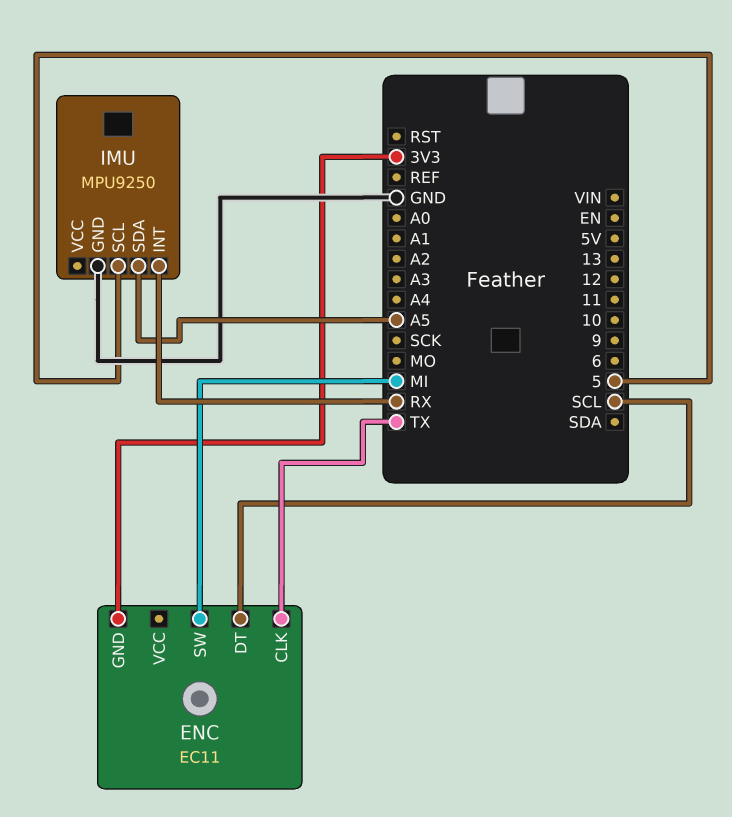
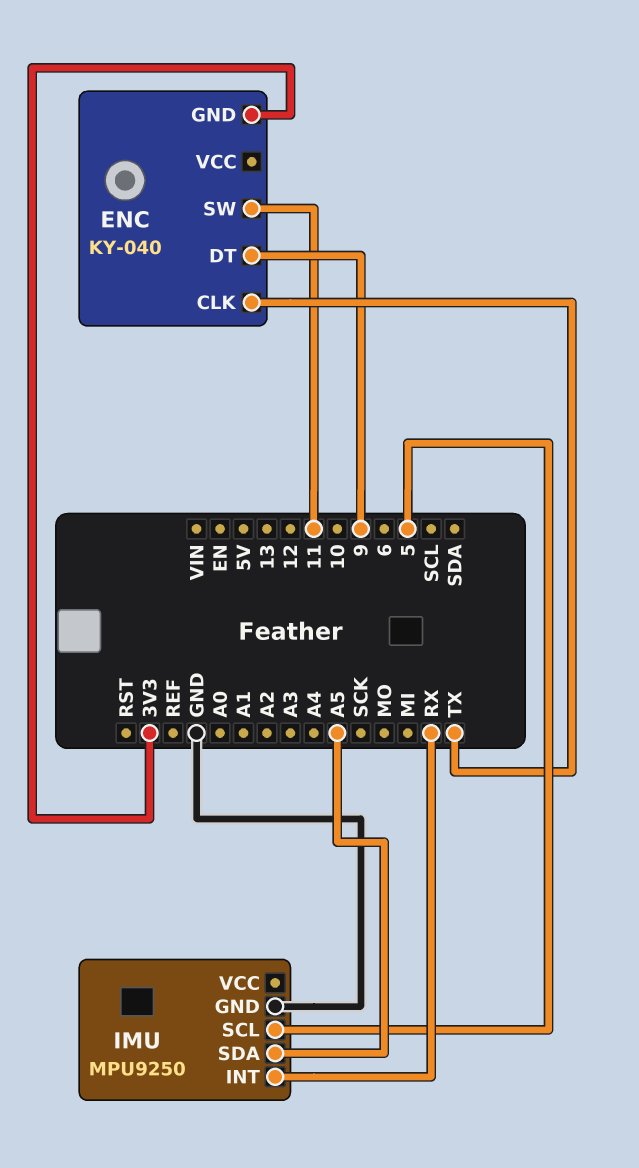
ENC: EC11 -> KY-040
ENC pin DT: SCL -> 9
ENC pin SW: MI -> 11

